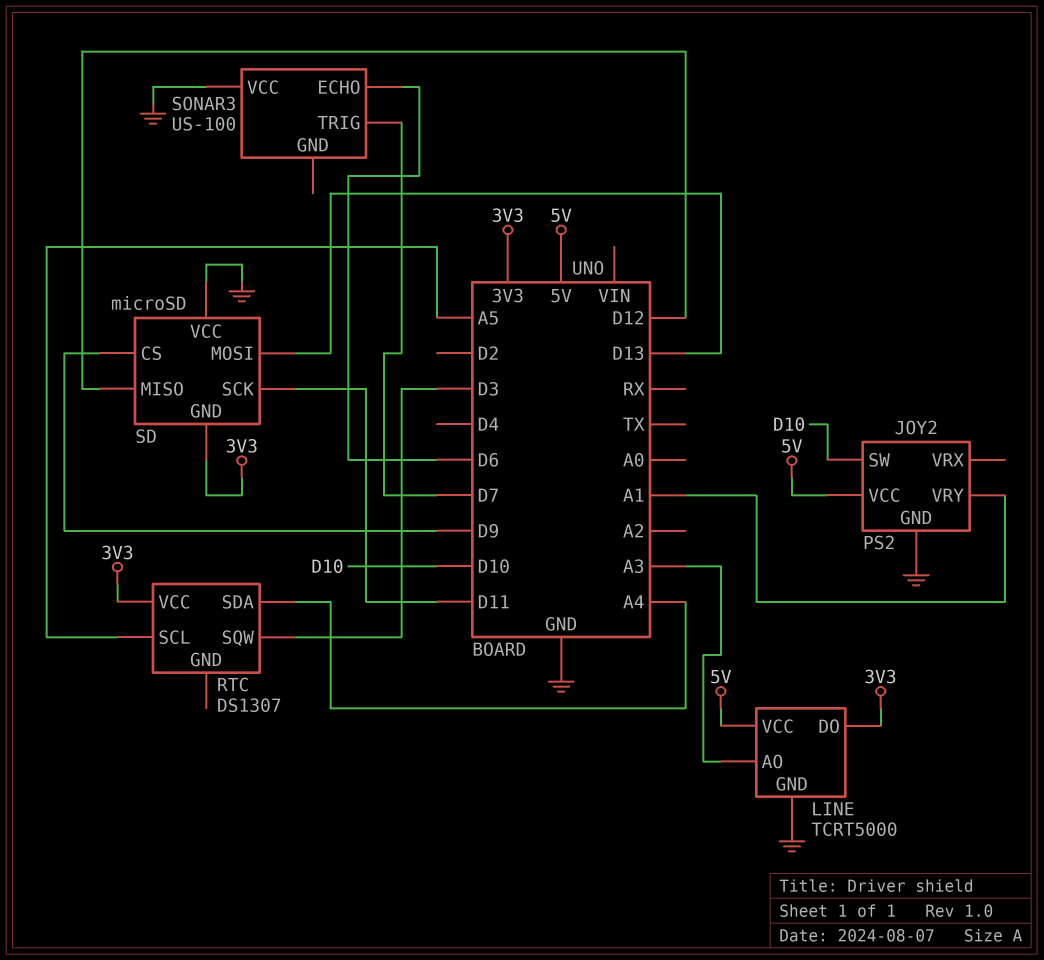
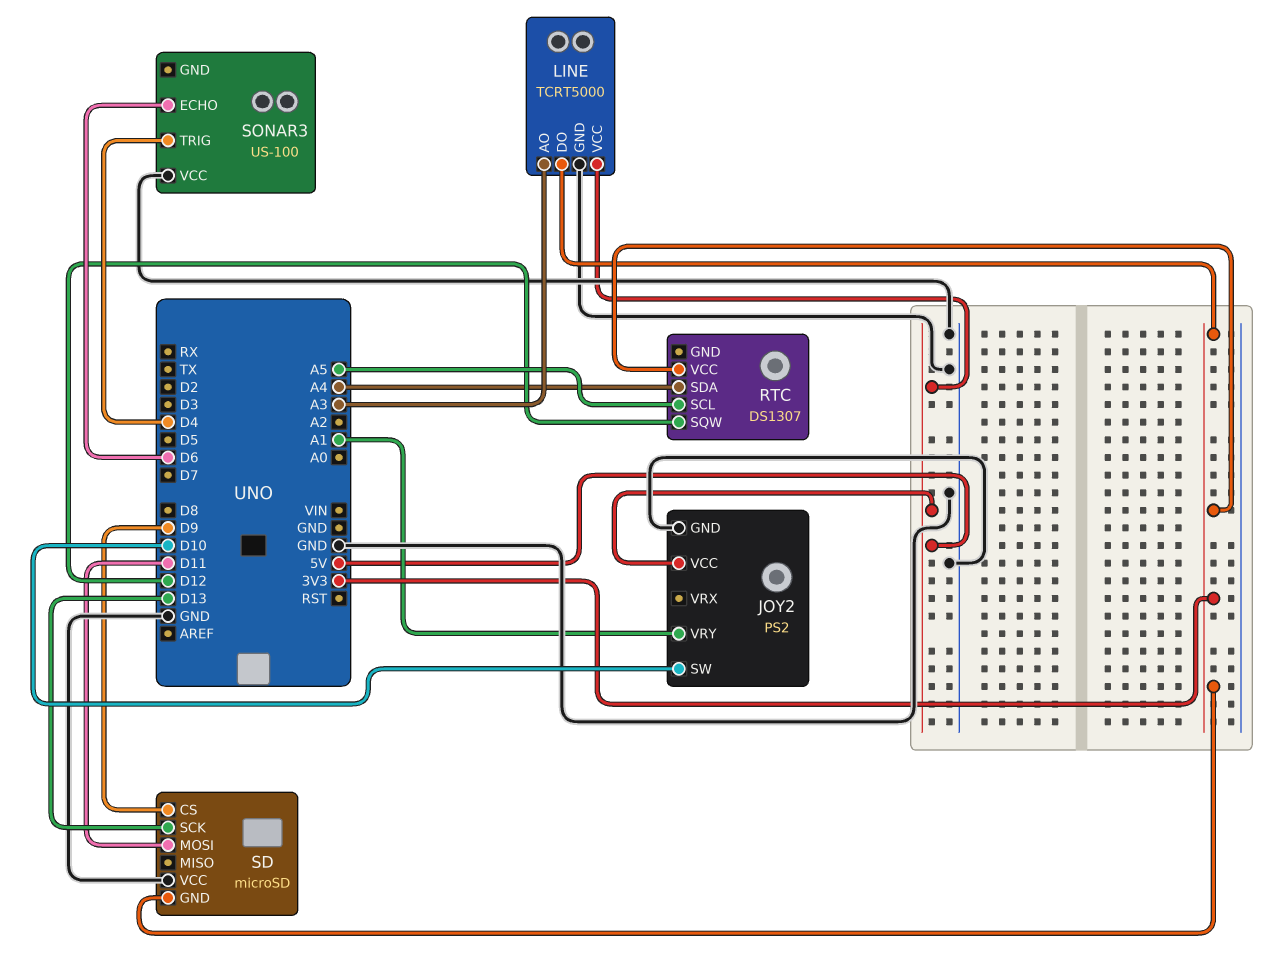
RTC pin SQW: D3 -> D12
SD pin MISO: D12 -> none
SD pin MOSI: D13 -> D11
SD pin SCK: D11 -> D13
SONAR3 pin TRIG: D7 -> D4

